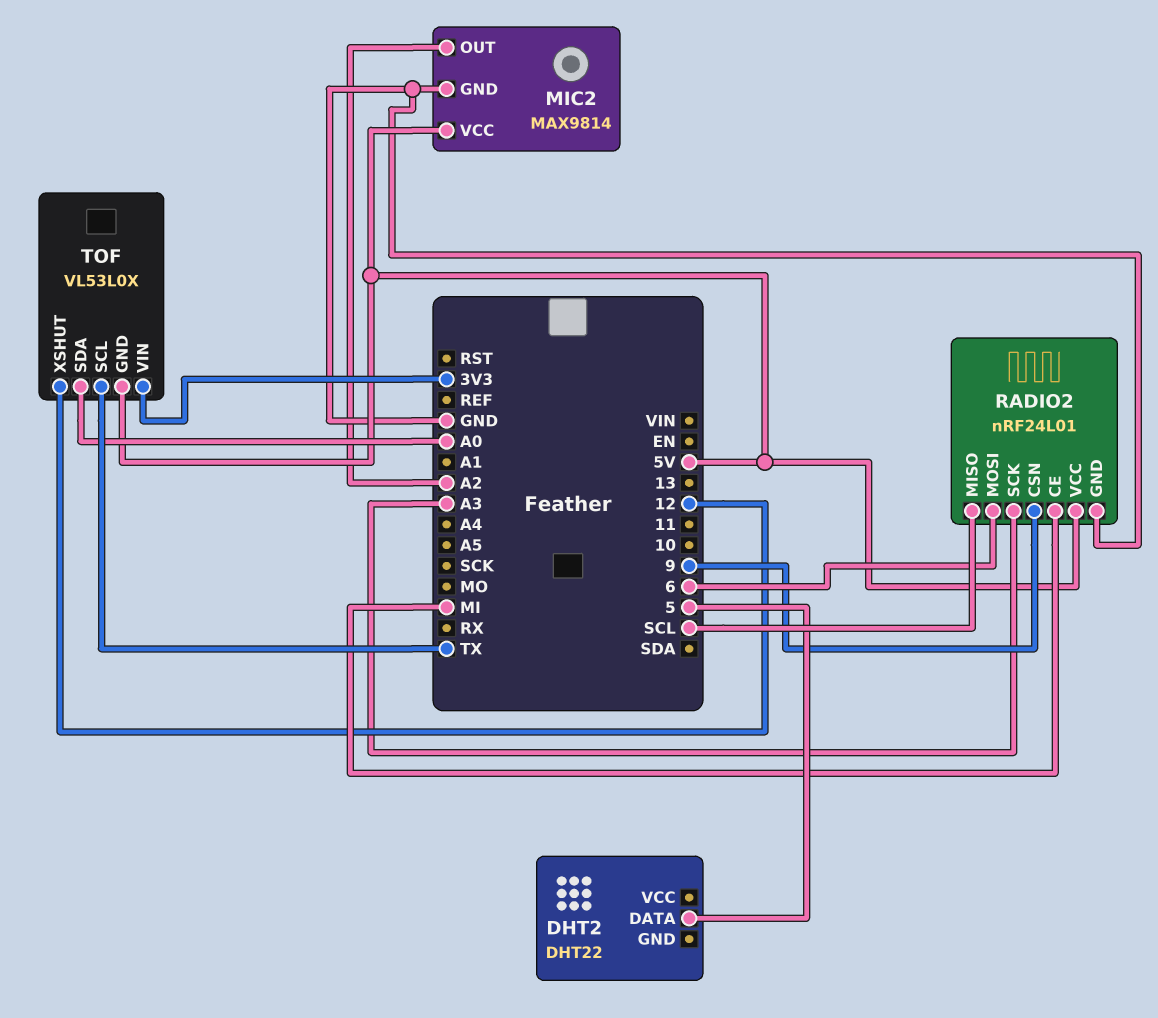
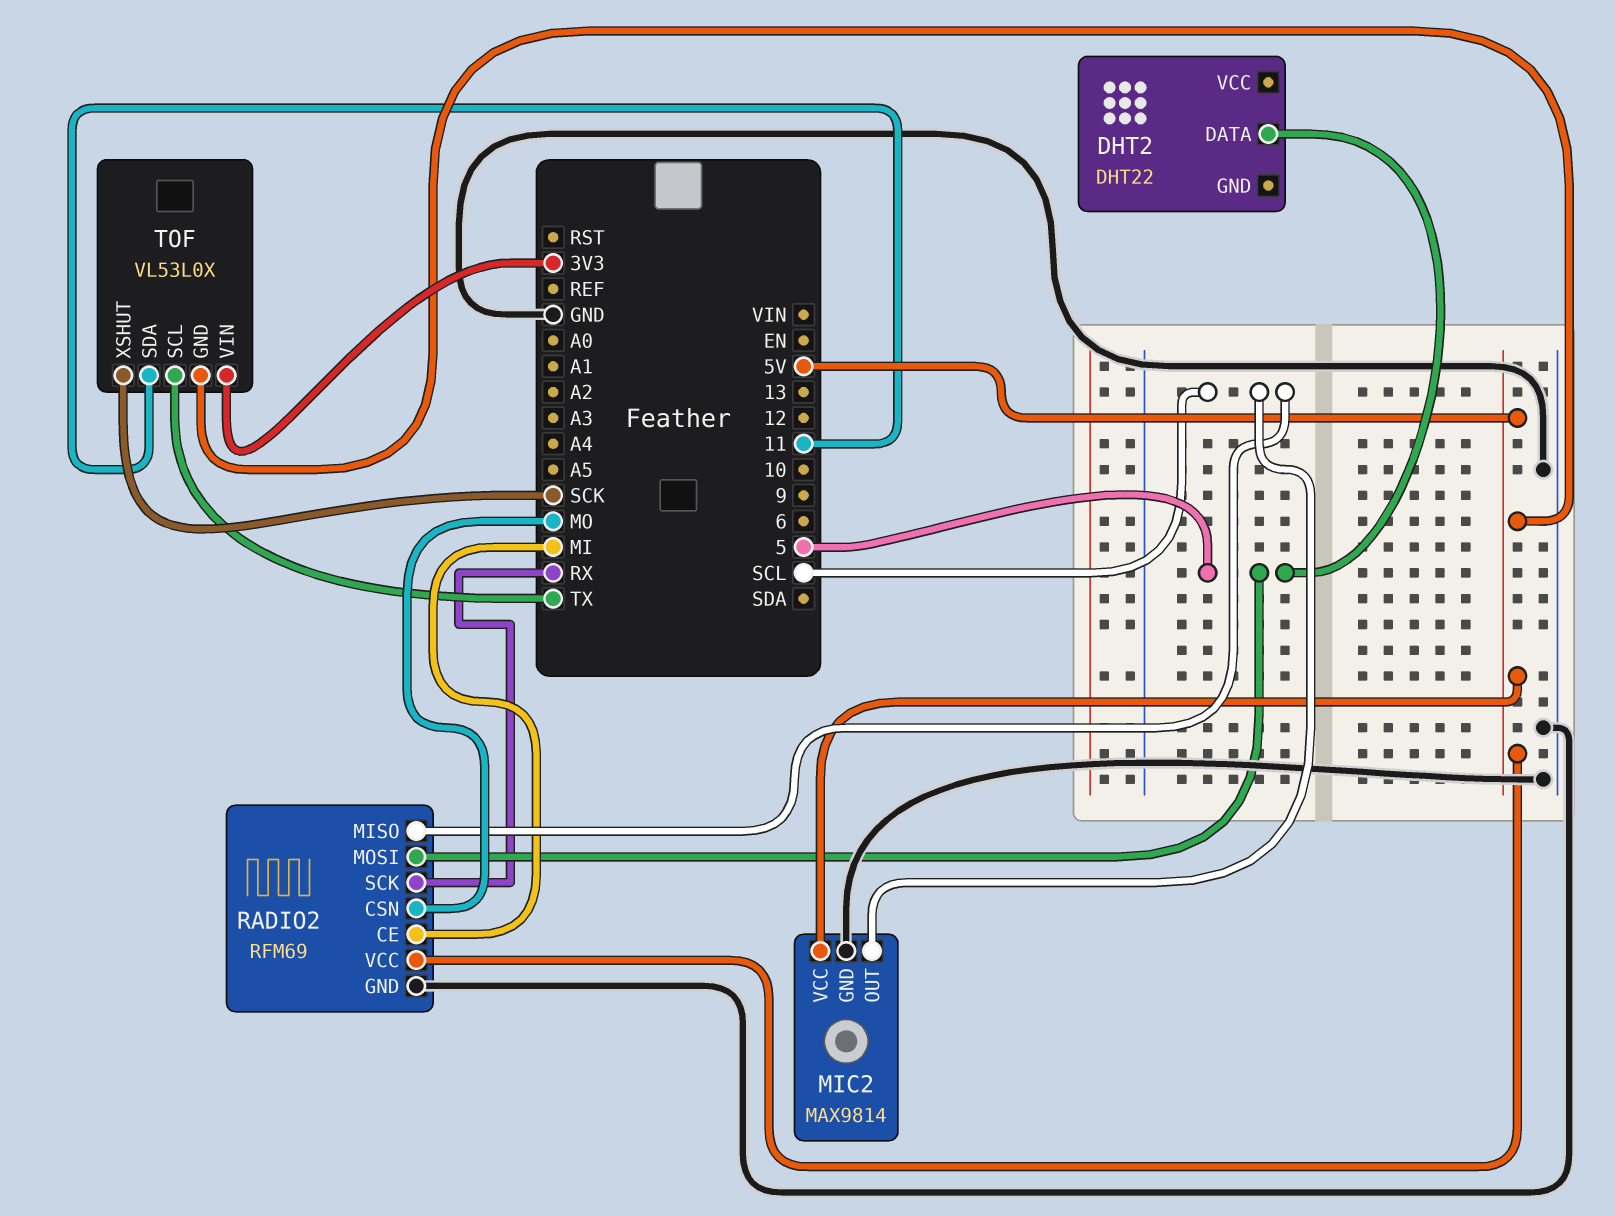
MIC2 pin OUT: A2 -> SCL
RADIO2: nRF24L01 -> RFM69
RADIO2 pin CSN: 9 -> MO
RADIO2 pin MOSI: 6 -> 5
RADIO2 pin SCK: A3 -> RX
TOF pin SDA: A0 -> 11
TOF pin XSHUT: 12 -> SCK

